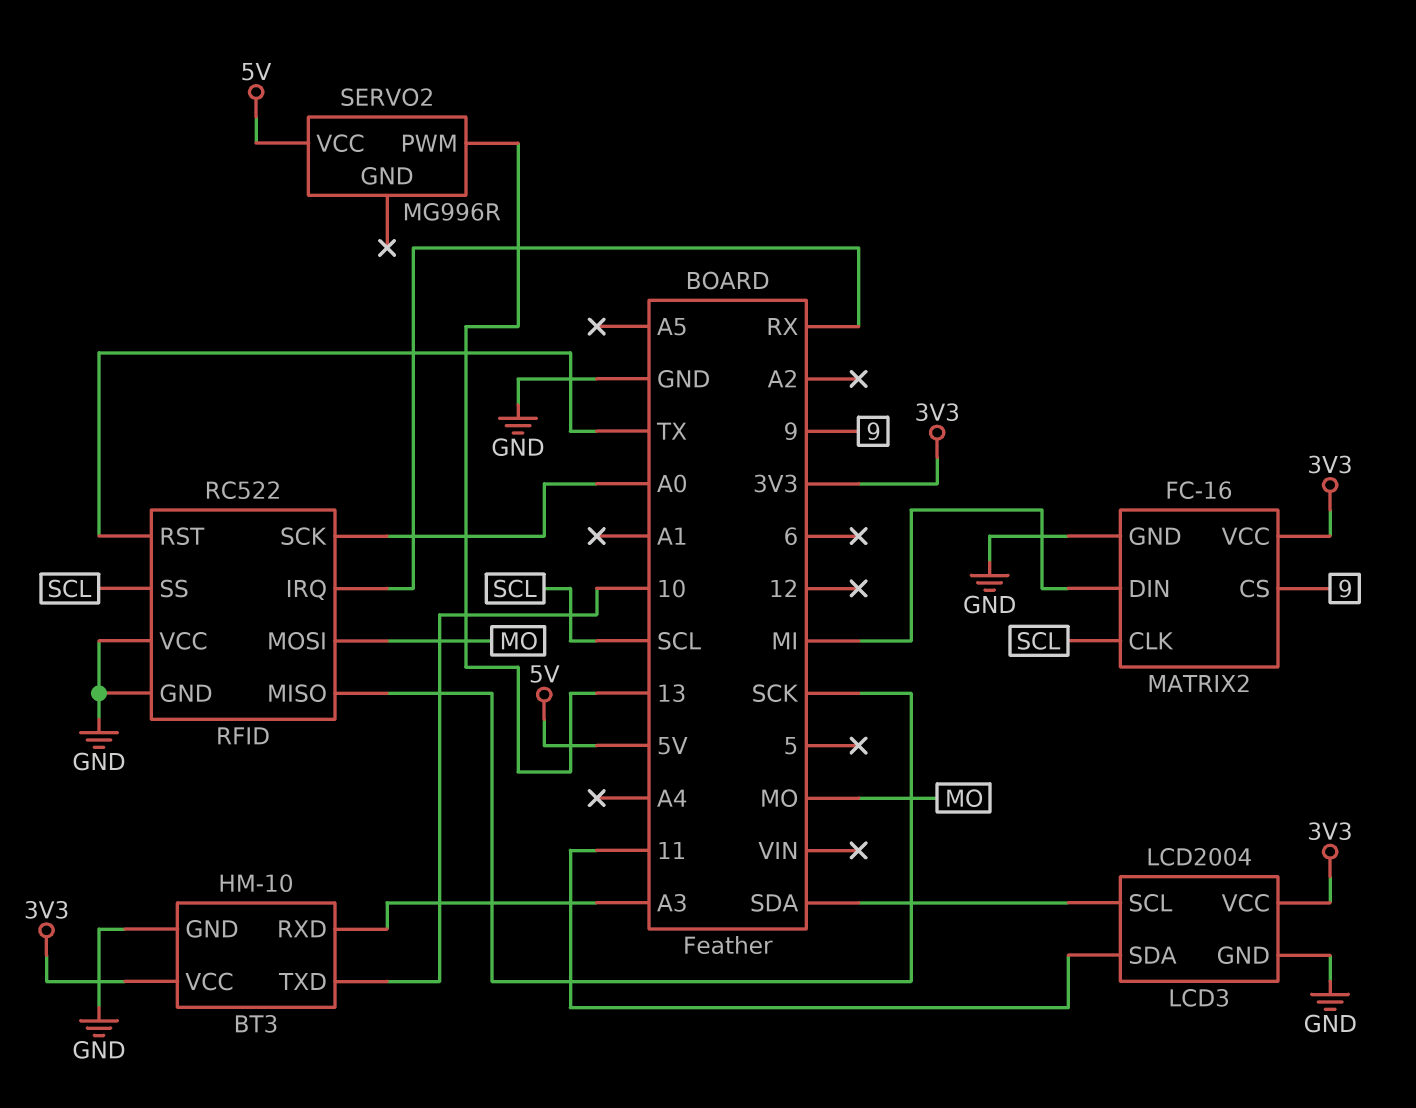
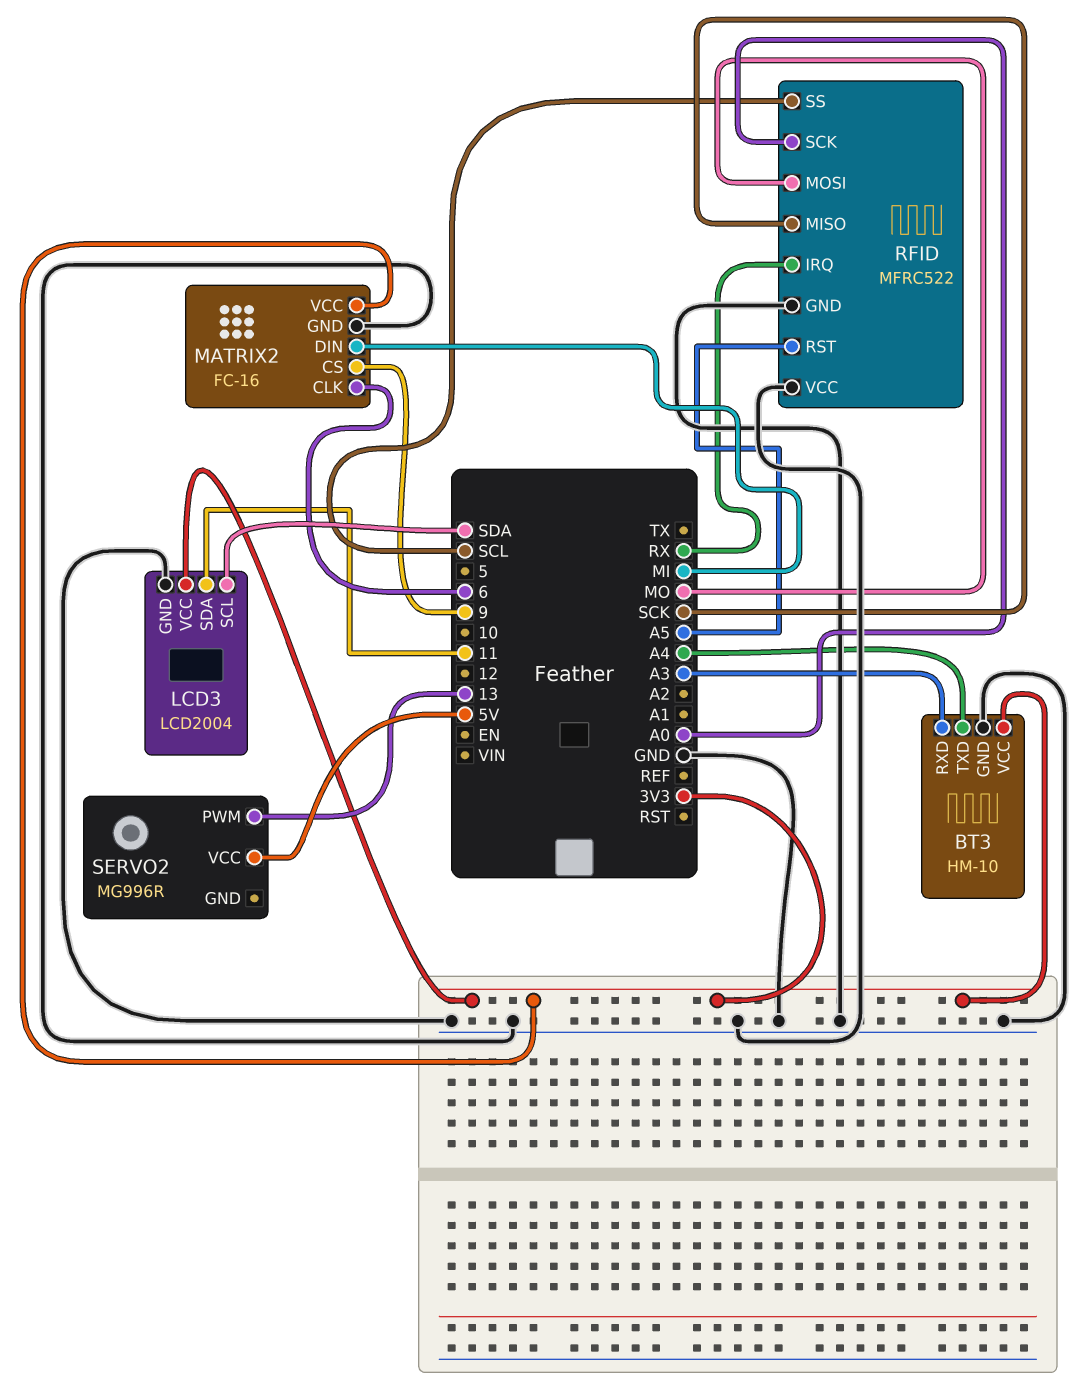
BT3 pin TXD: 10 -> A4
MATRIX2 pin CLK: SCL -> 6
RFID: RC522 -> MFRC522
RFID pin RST: TX -> A5

